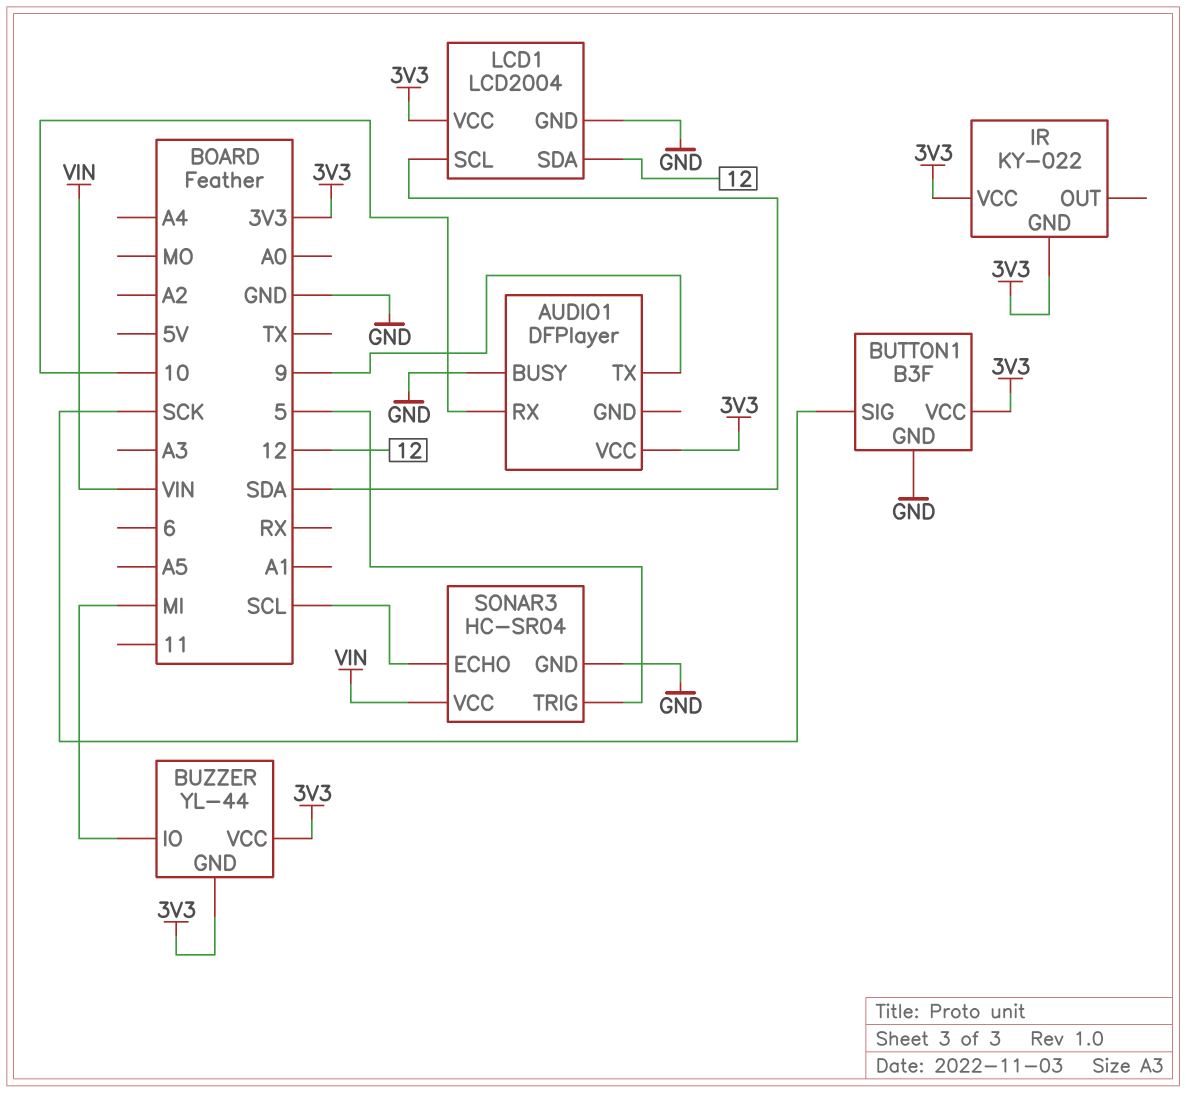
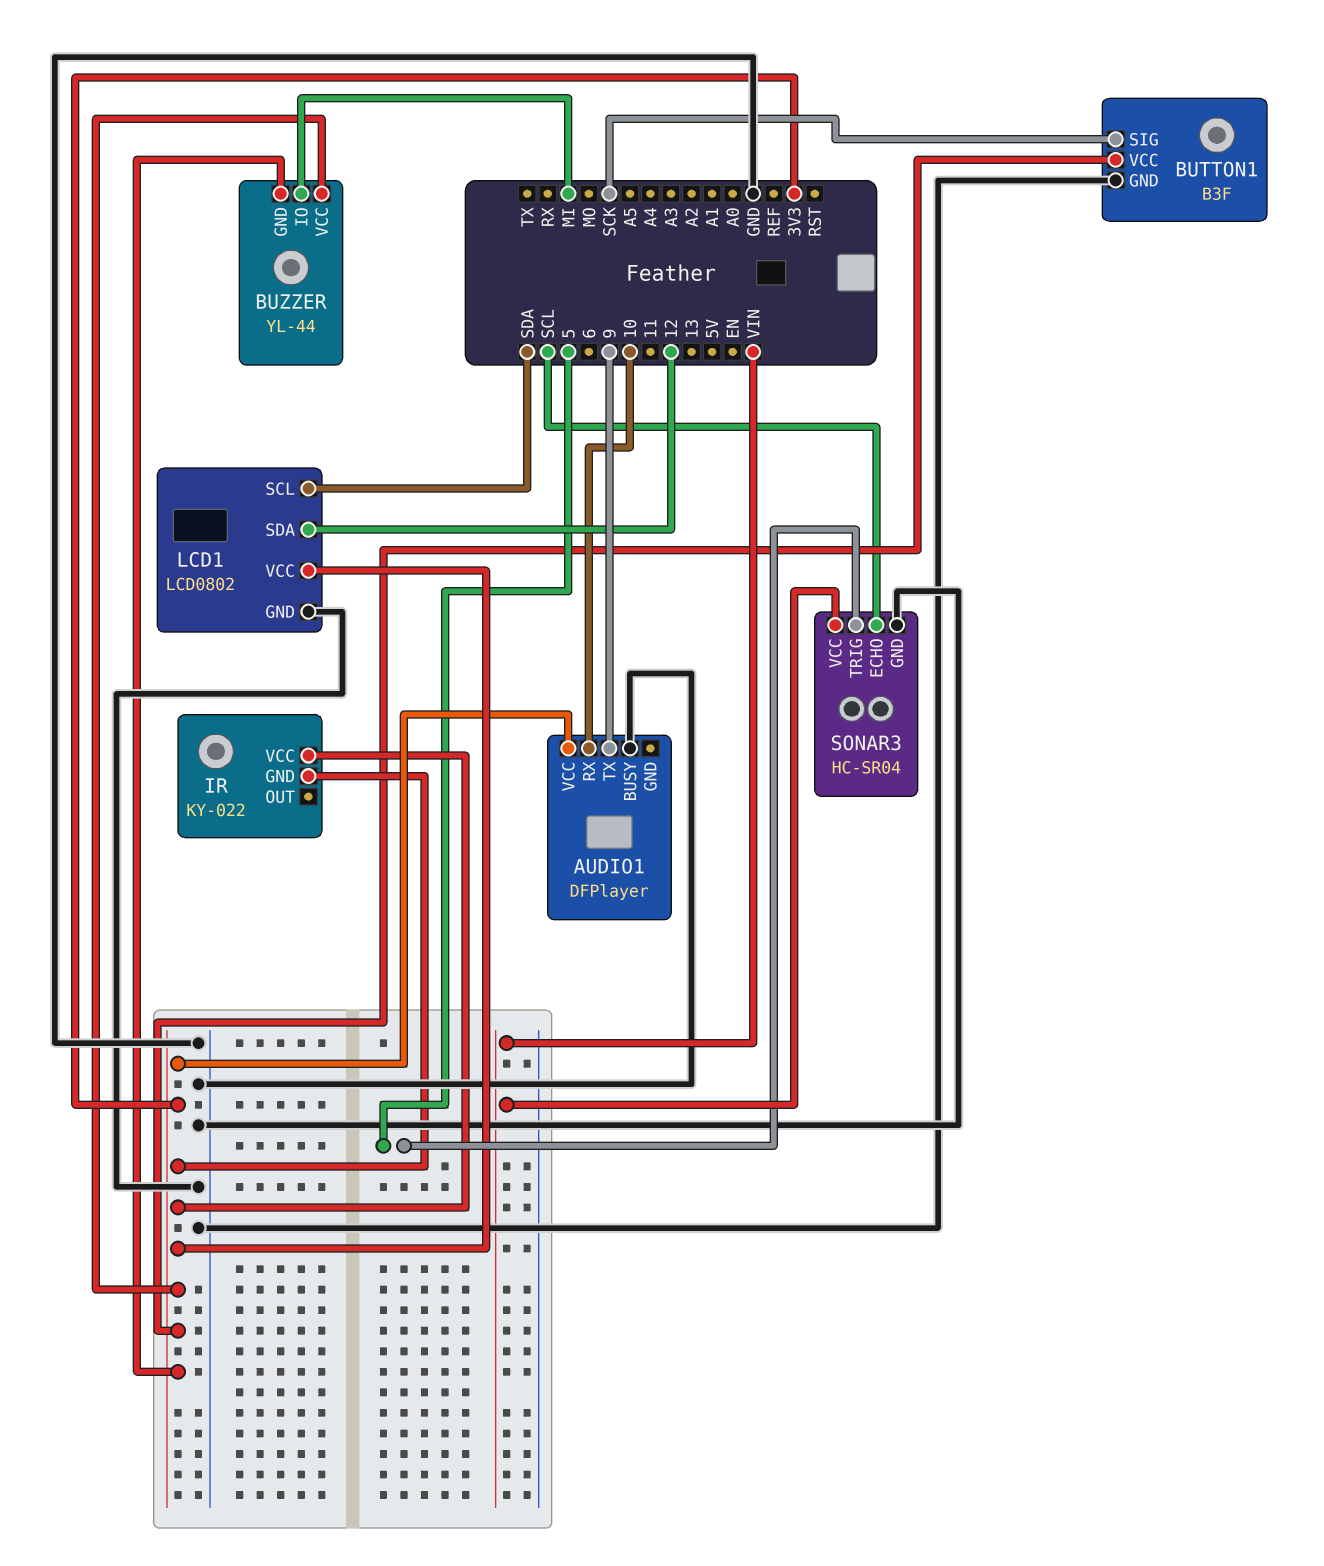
LCD1: LCD2004 -> LCD0802

